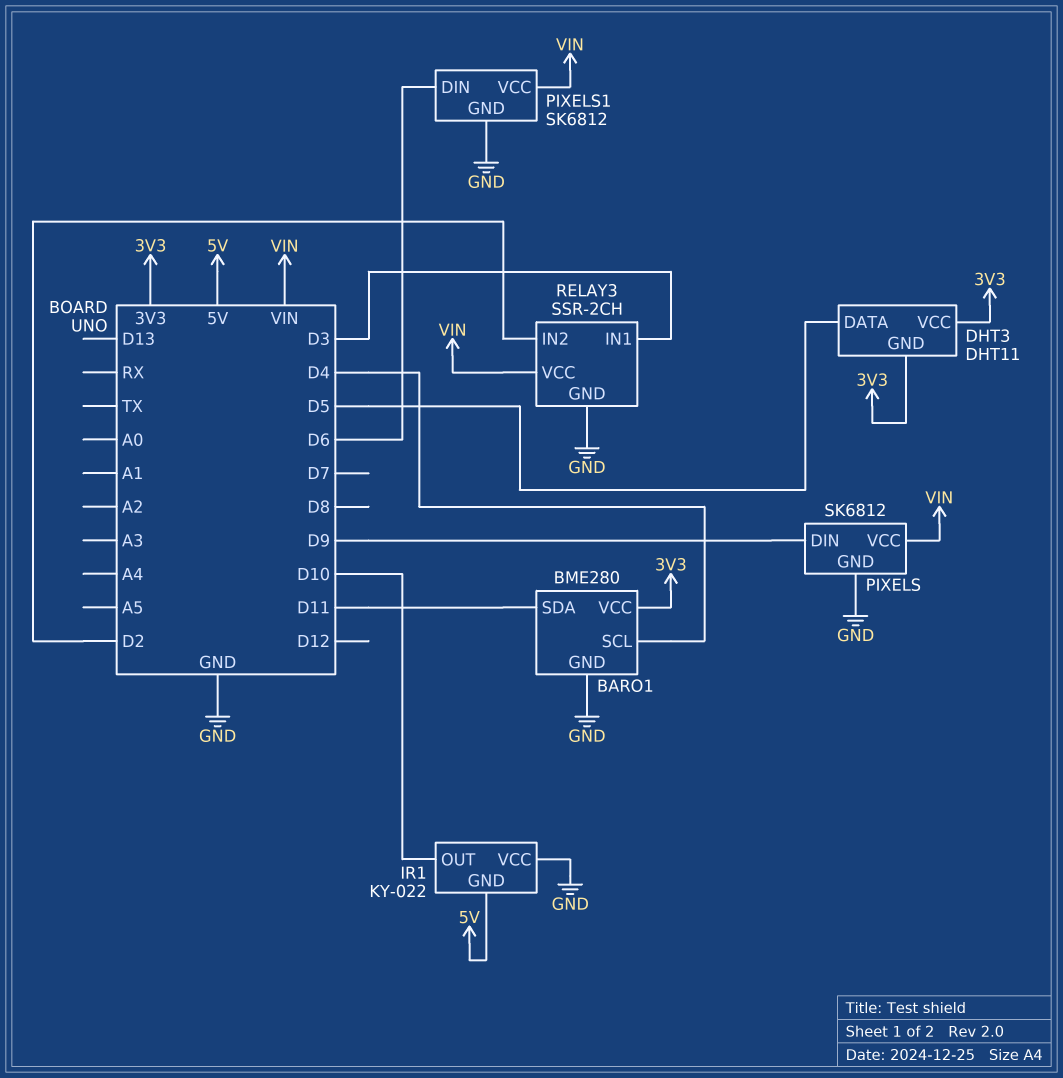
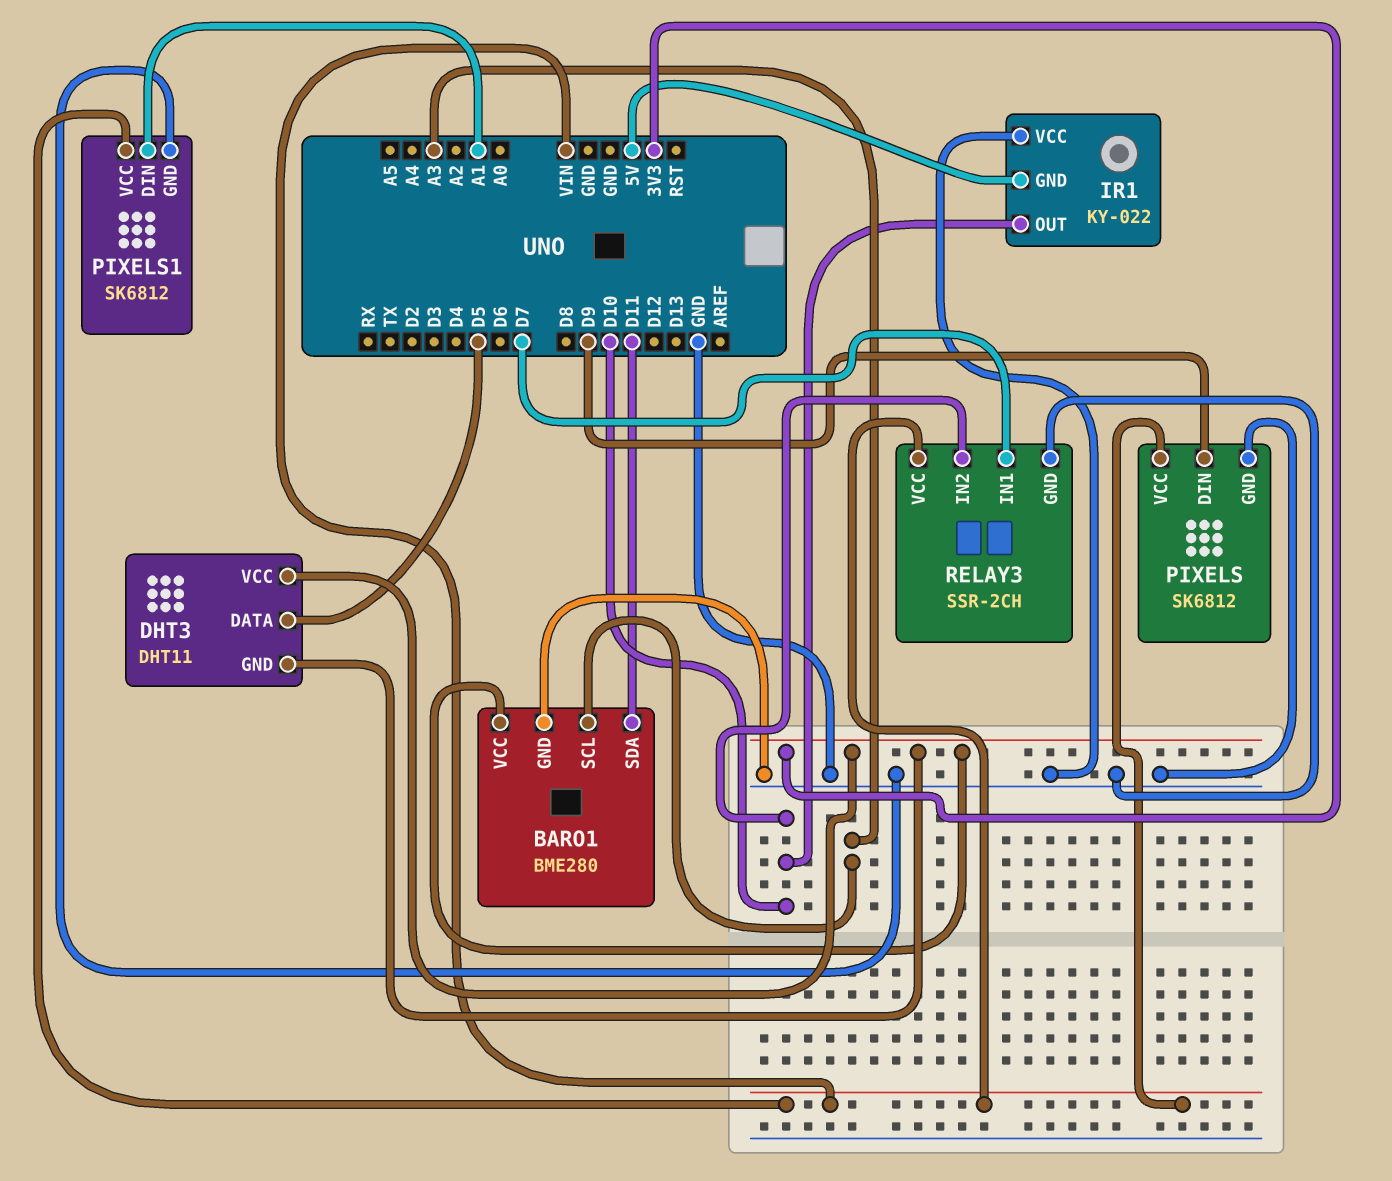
BARO1 pin SCL: D4 -> A3
PIXELS1 pin DIN: D6 -> A1
RELAY3 pin IN1: D3 -> D7
RELAY3 pin IN2: D2 -> D10

